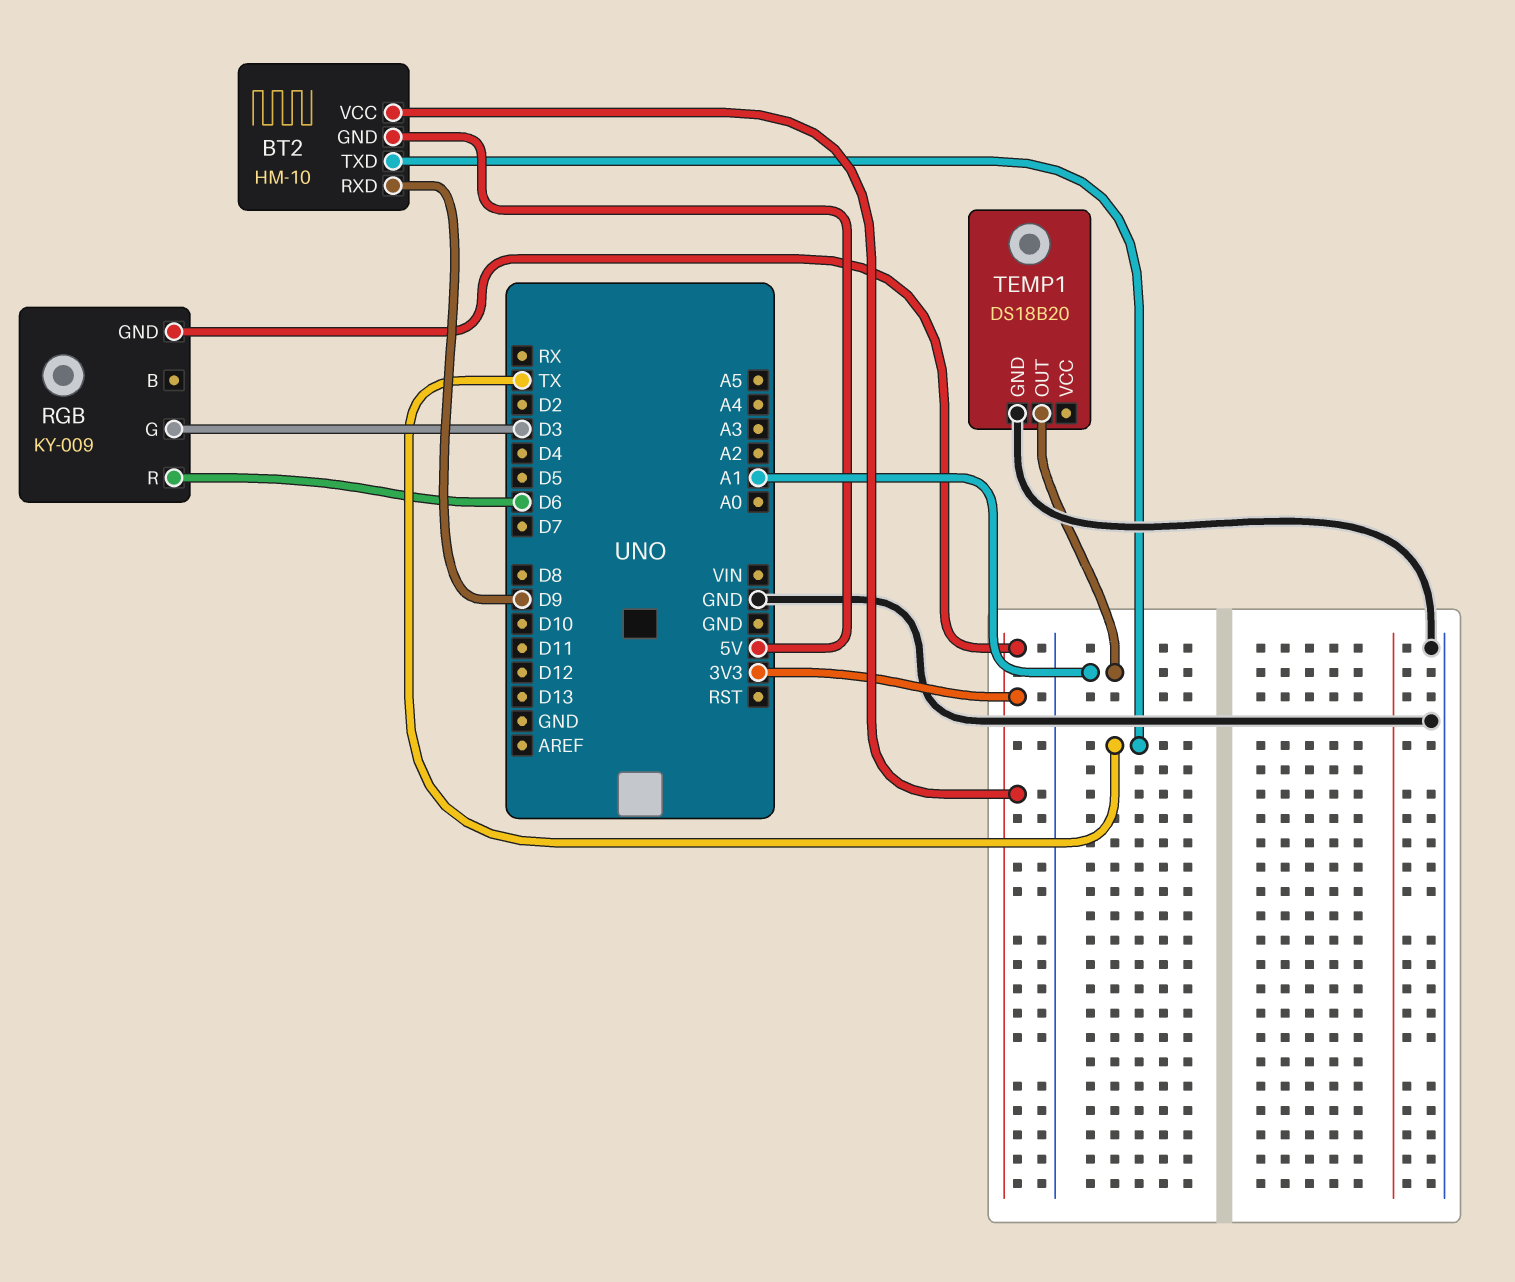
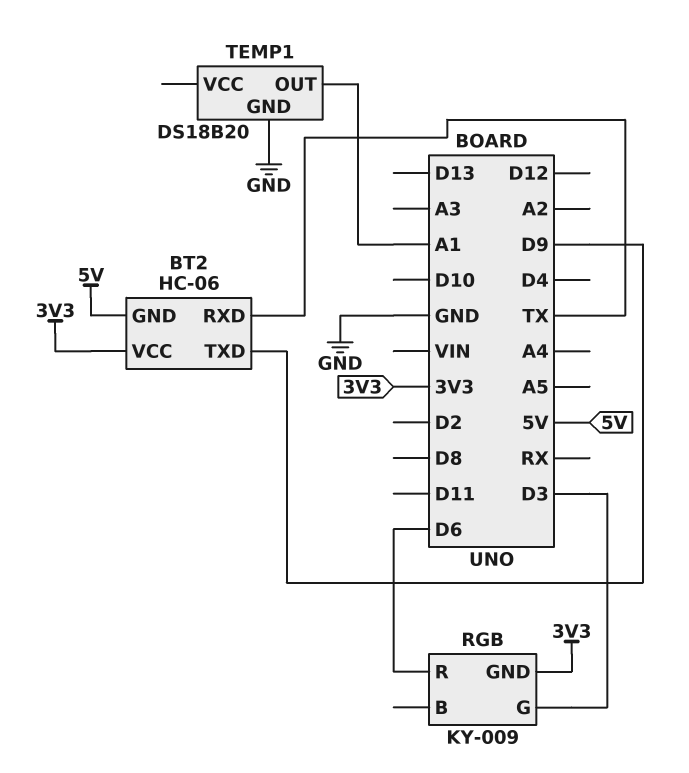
BT2: HM-10 -> HC-06
BT2 pin RXD: D9 -> TX
BT2 pin TXD: TX -> D9

